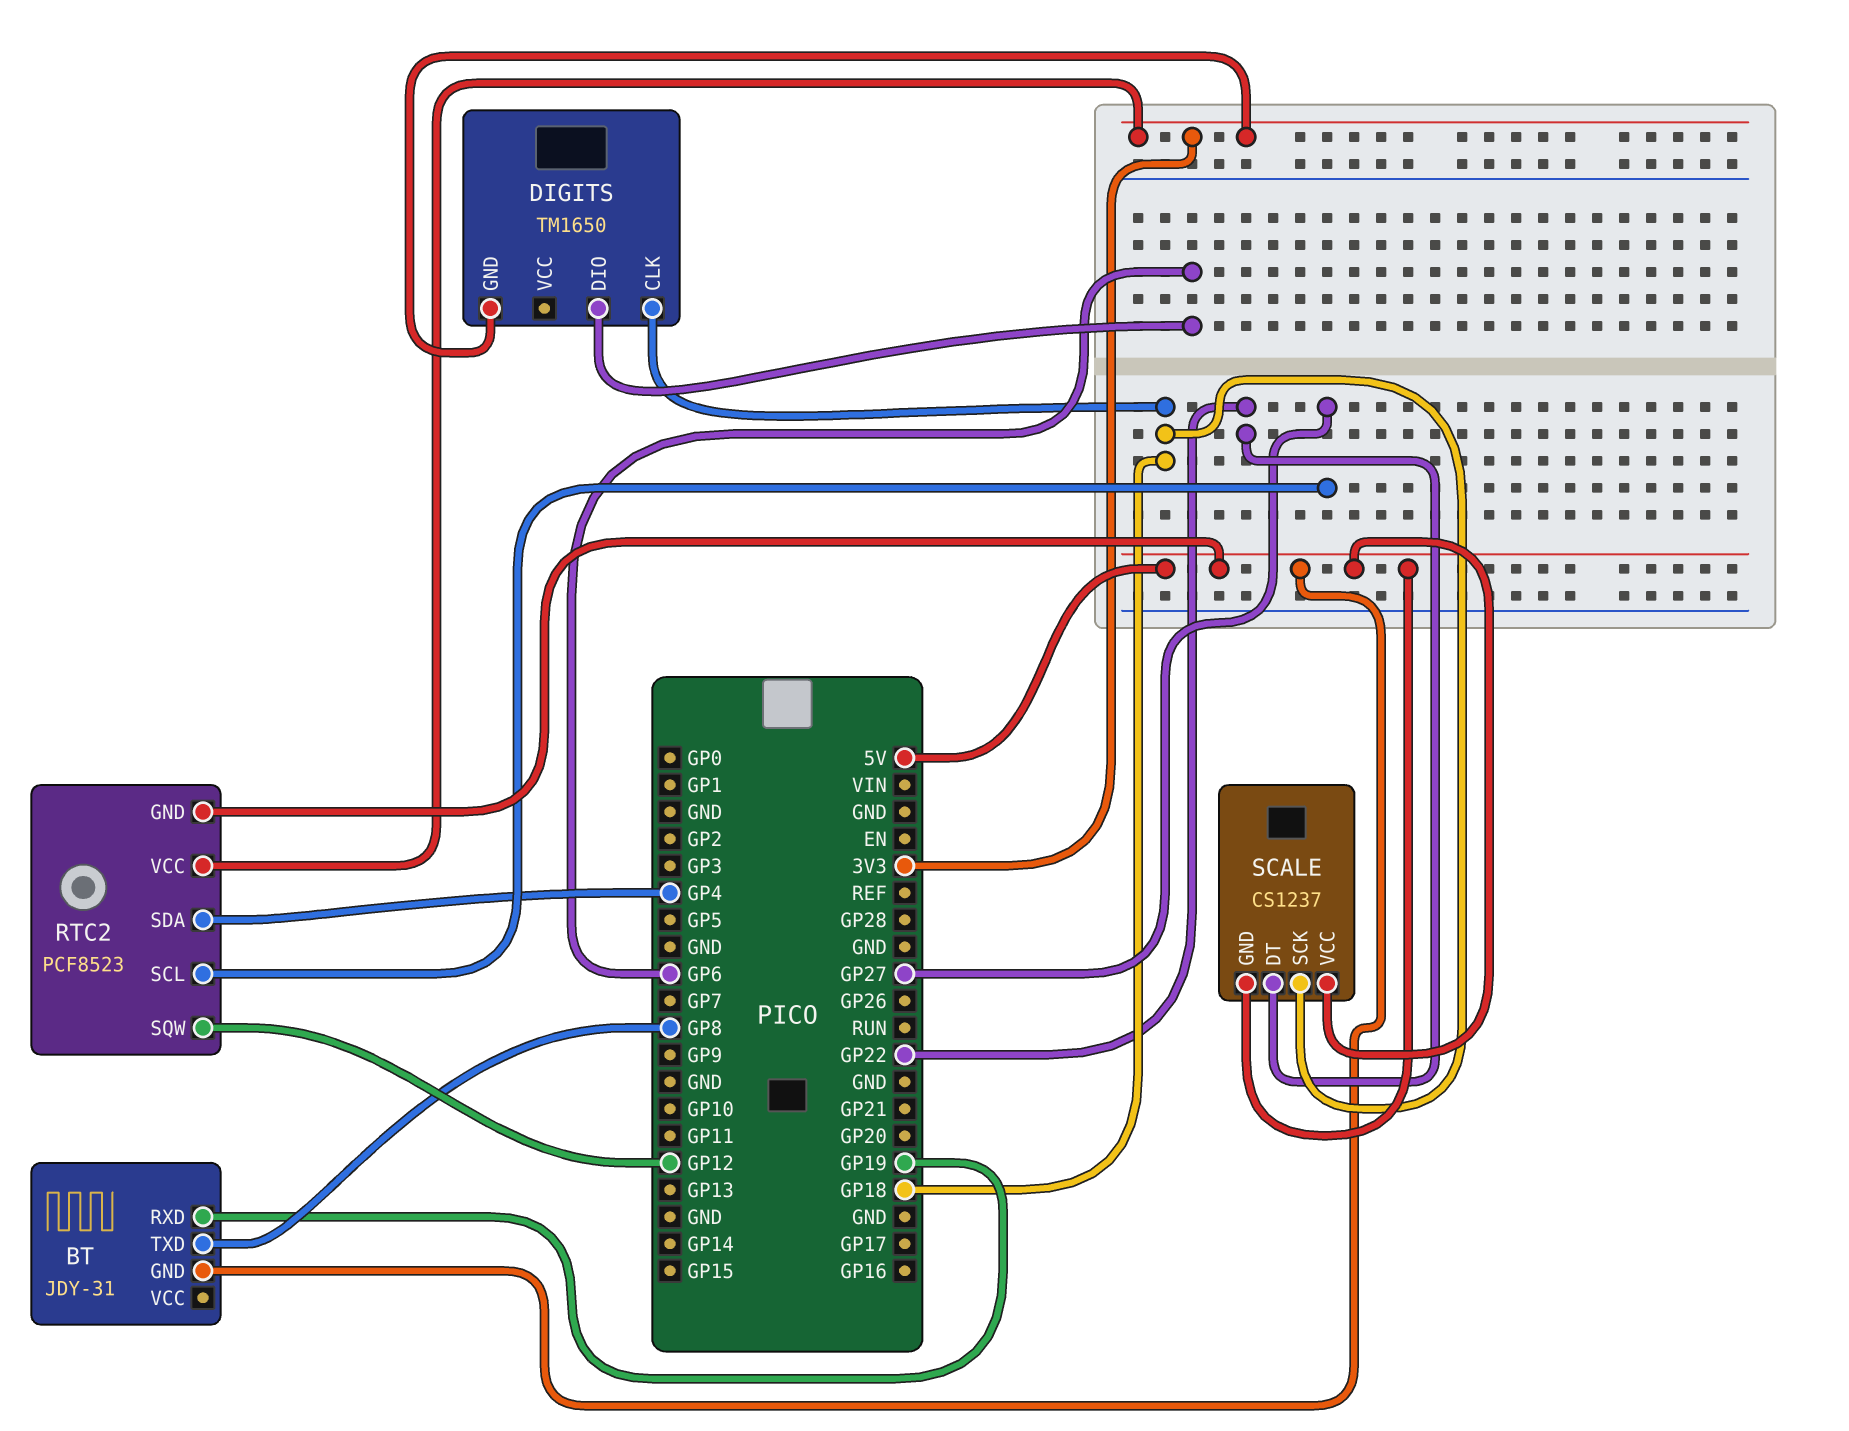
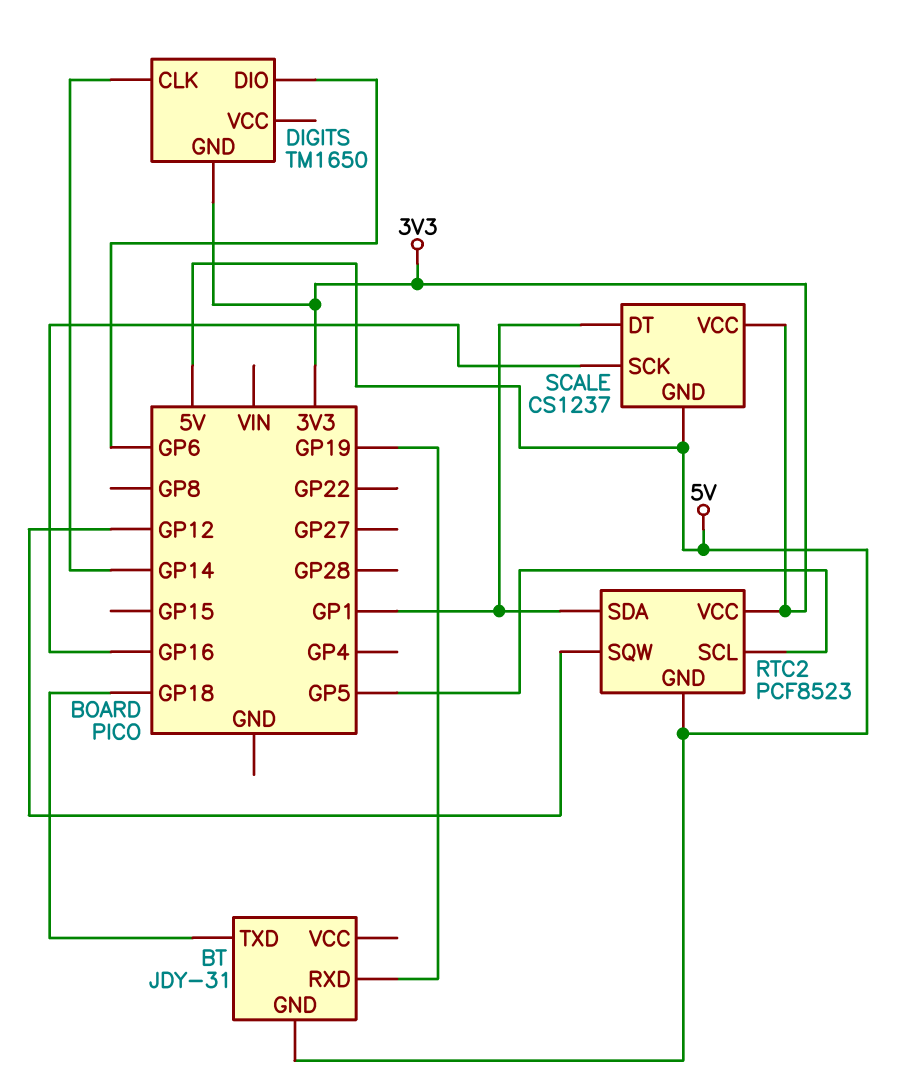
BT pin TXD: GP8 -> GP18
DIGITS pin CLK: GP18 -> GP14
RTC2 pin SCL: GP27 -> GP5
RTC2 pin SDA: GP4 -> GP1
SCALE pin DT: GP22 -> GP1
SCALE pin SCK: GP18 -> GP16
SCALE pin VCC: 5V -> 3V3

